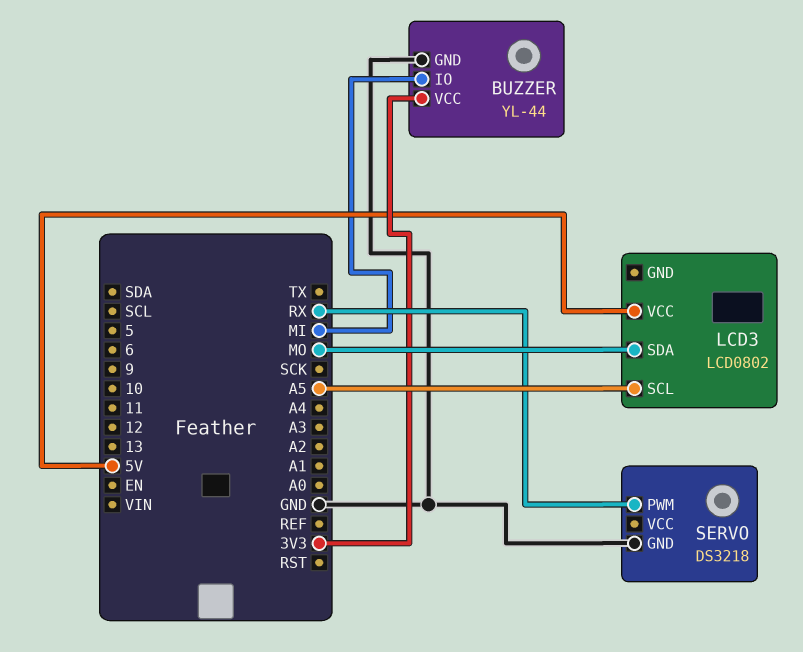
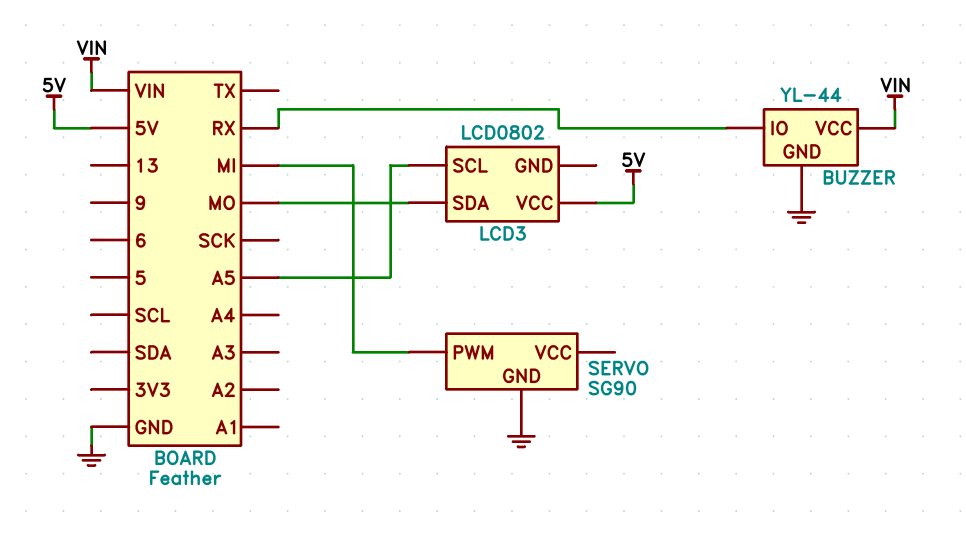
BUZZER pin IO: MI -> RX
BUZZER pin VCC: 3V3 -> VIN
SERVO: DS3218 -> SG90
SERVO pin PWM: RX -> MI

